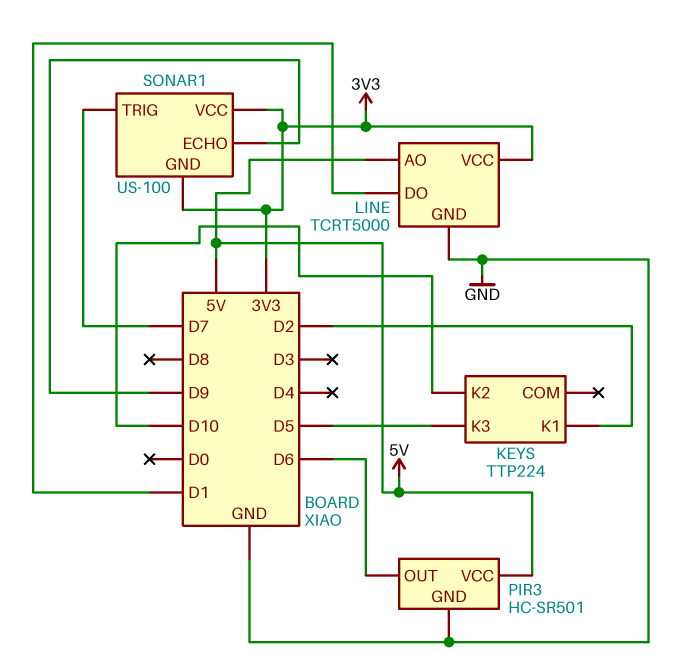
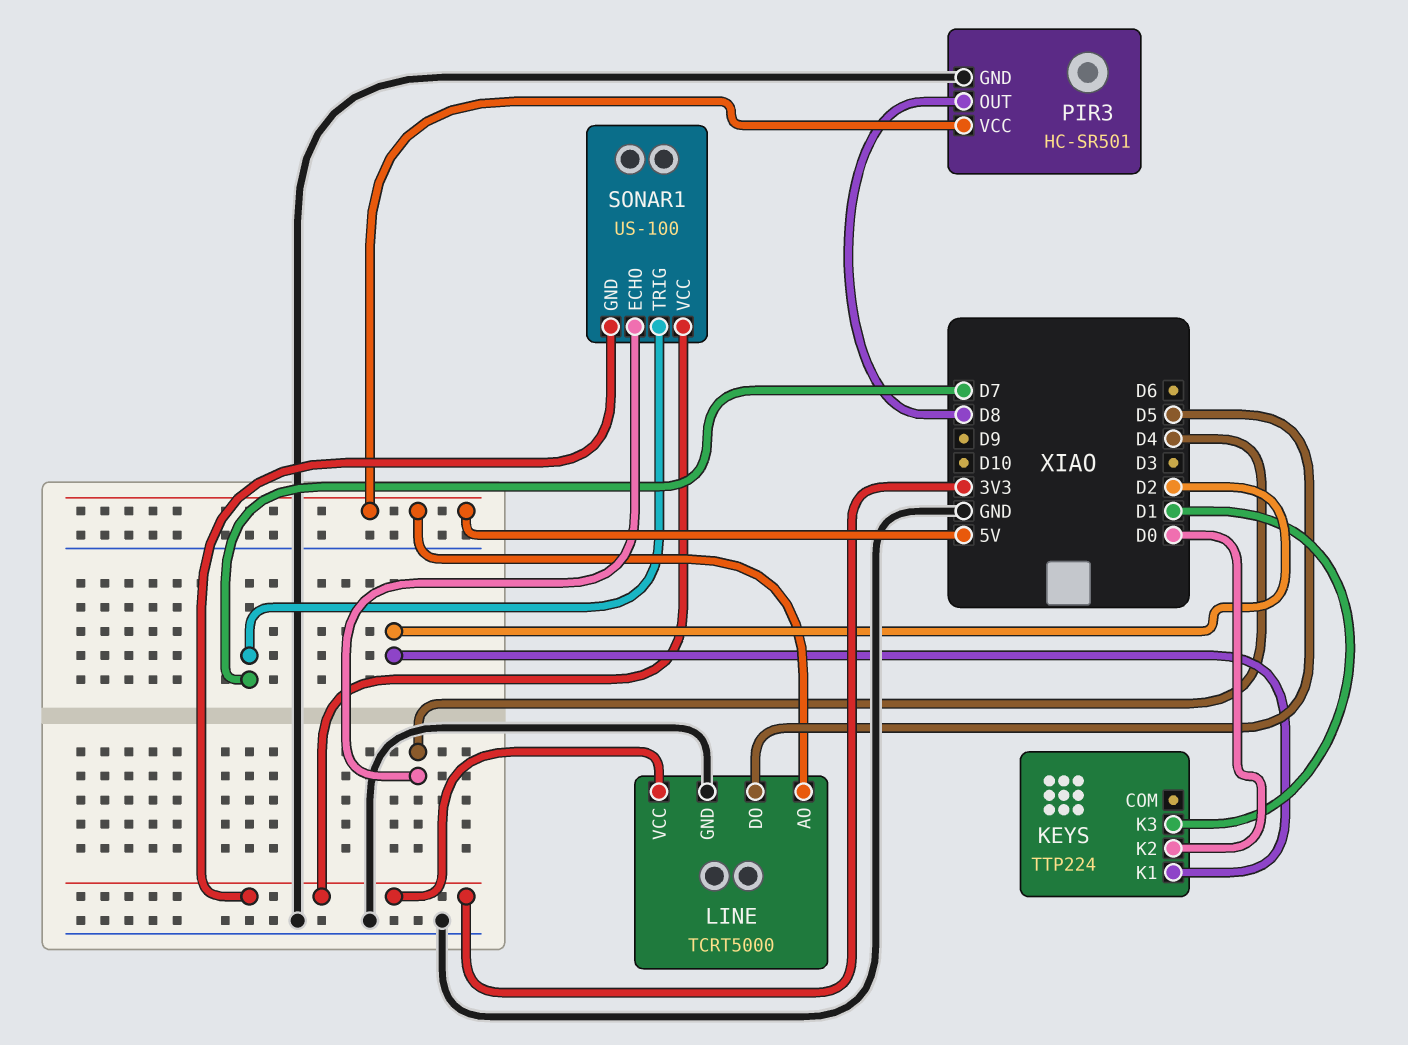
KEYS pin K2: D10 -> D0
KEYS pin K3: D5 -> D1
LINE pin DO: D1 -> D5
PIR3 pin OUT: D6 -> D8
SONAR1 pin ECHO: D9 -> D4

